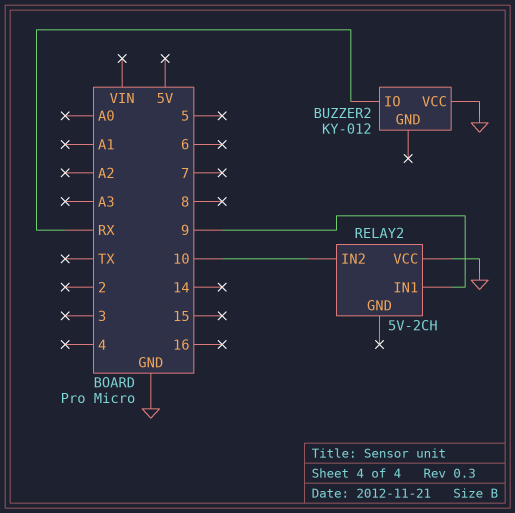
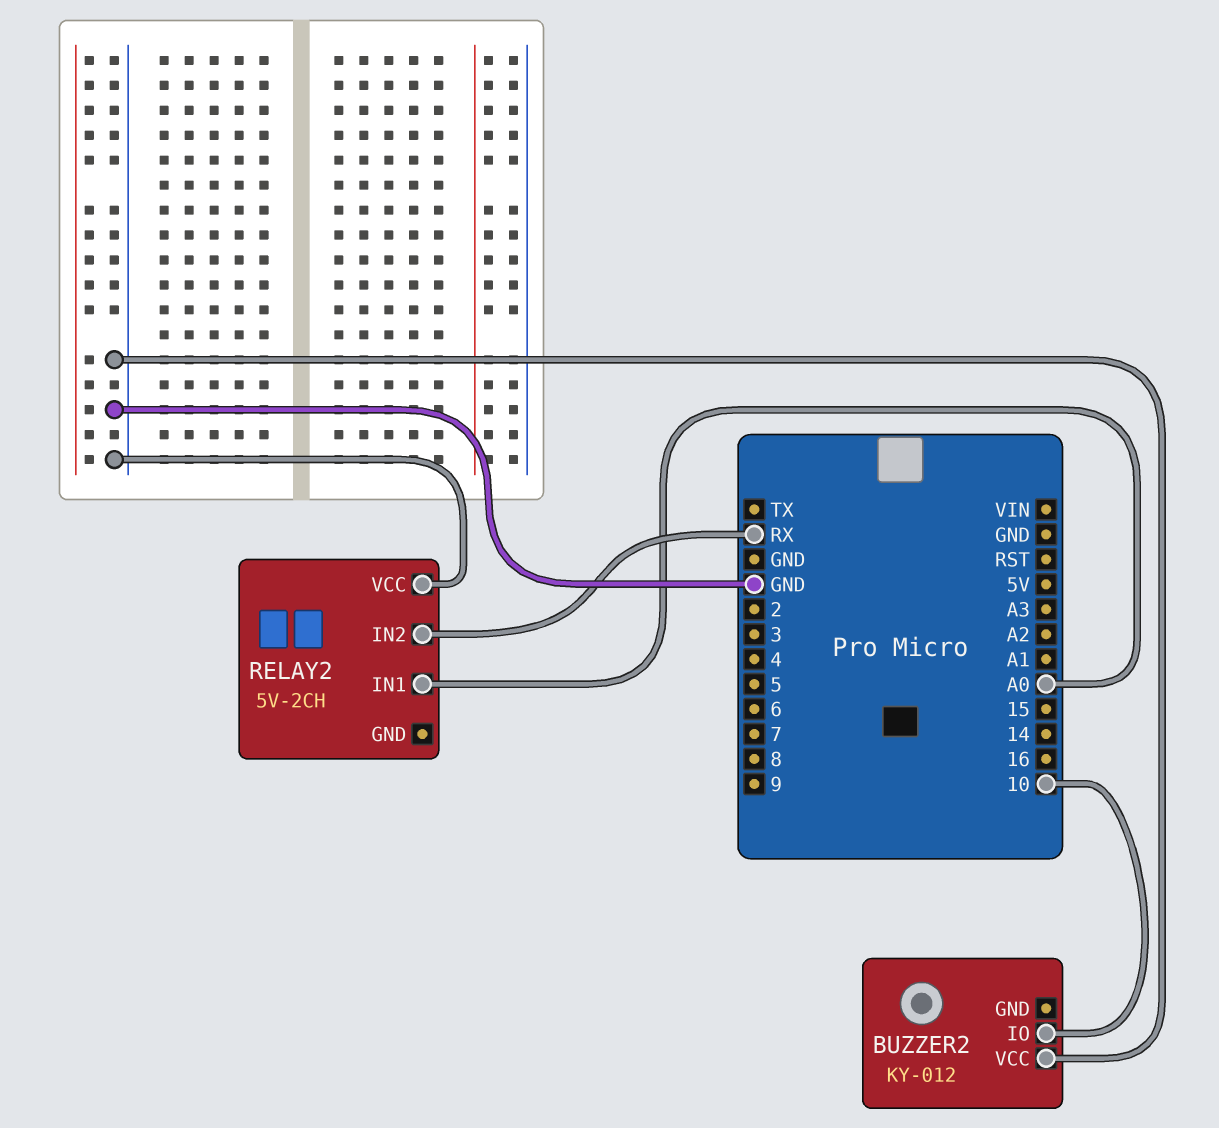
BUZZER2 pin IO: RX -> 10
RELAY2 pin IN1: 9 -> A0
RELAY2 pin IN2: 10 -> RX

